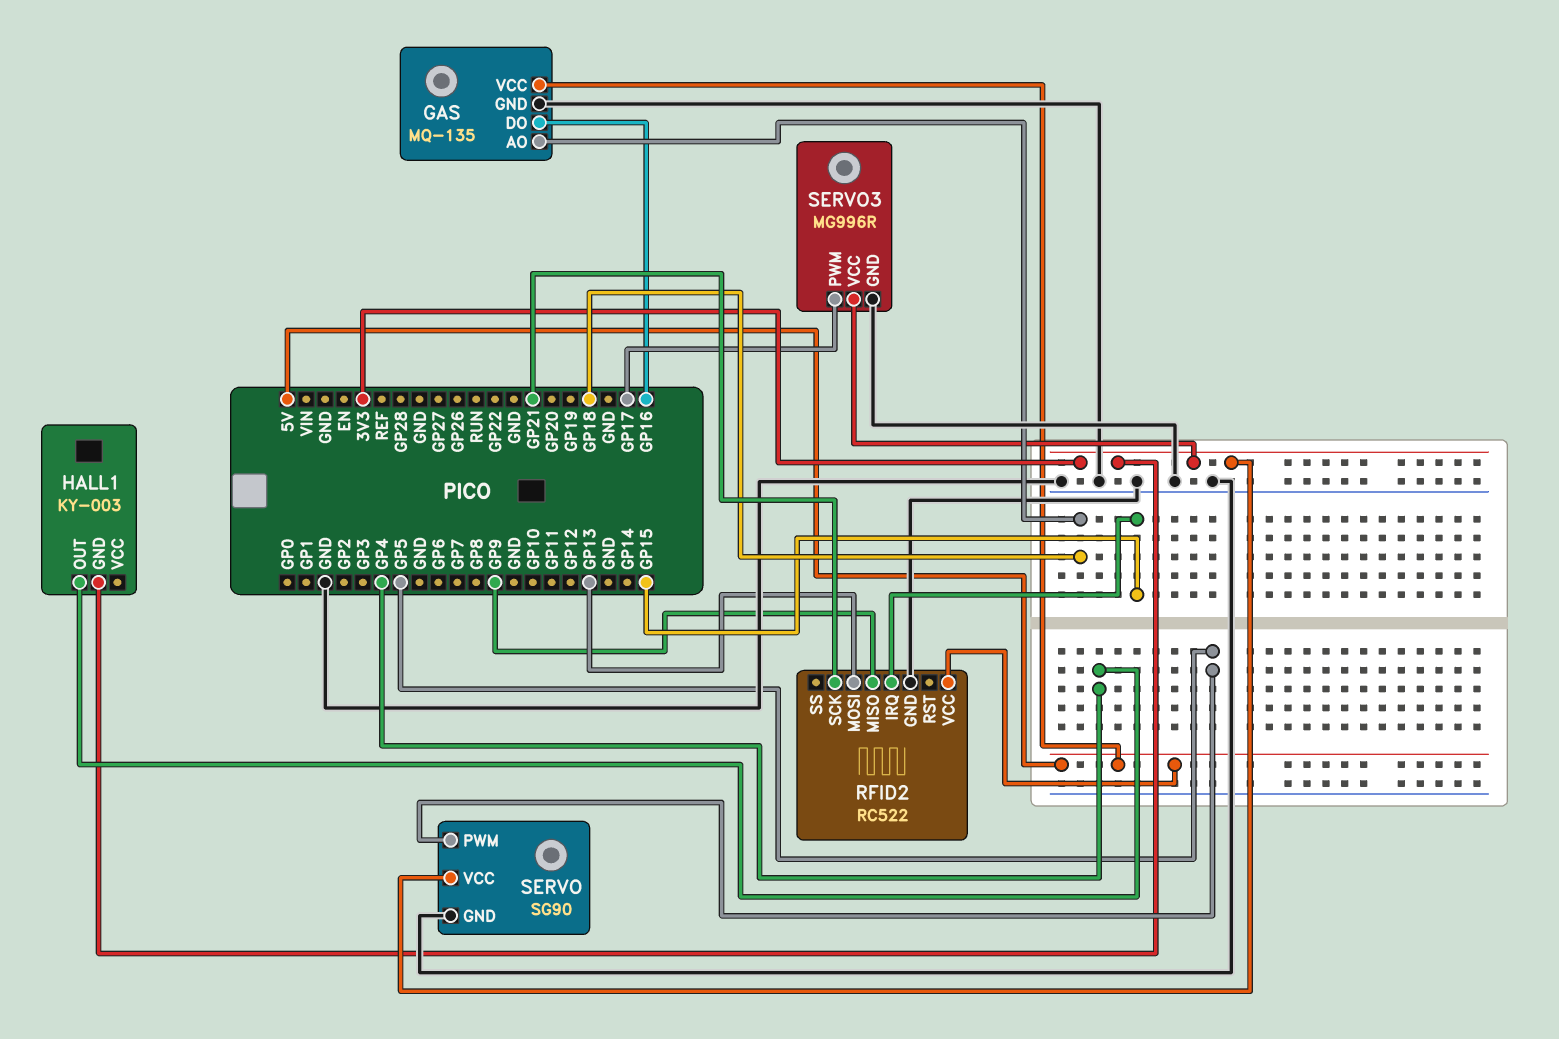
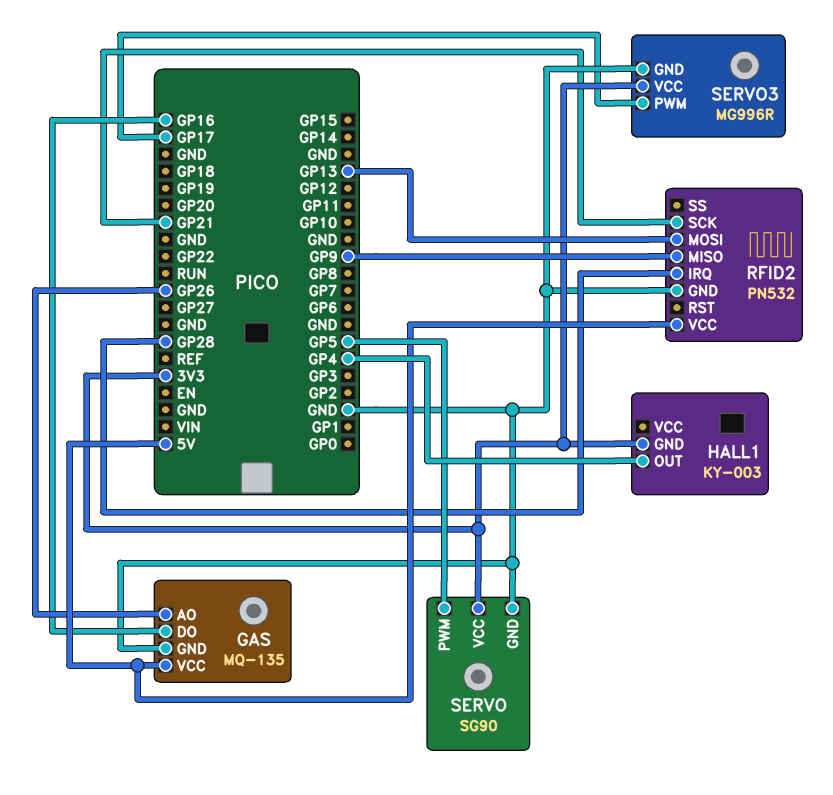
GAS pin AO: GP18 -> GP26
RFID2: RC522 -> PN532
RFID2 pin IRQ: GP15 -> GP28

